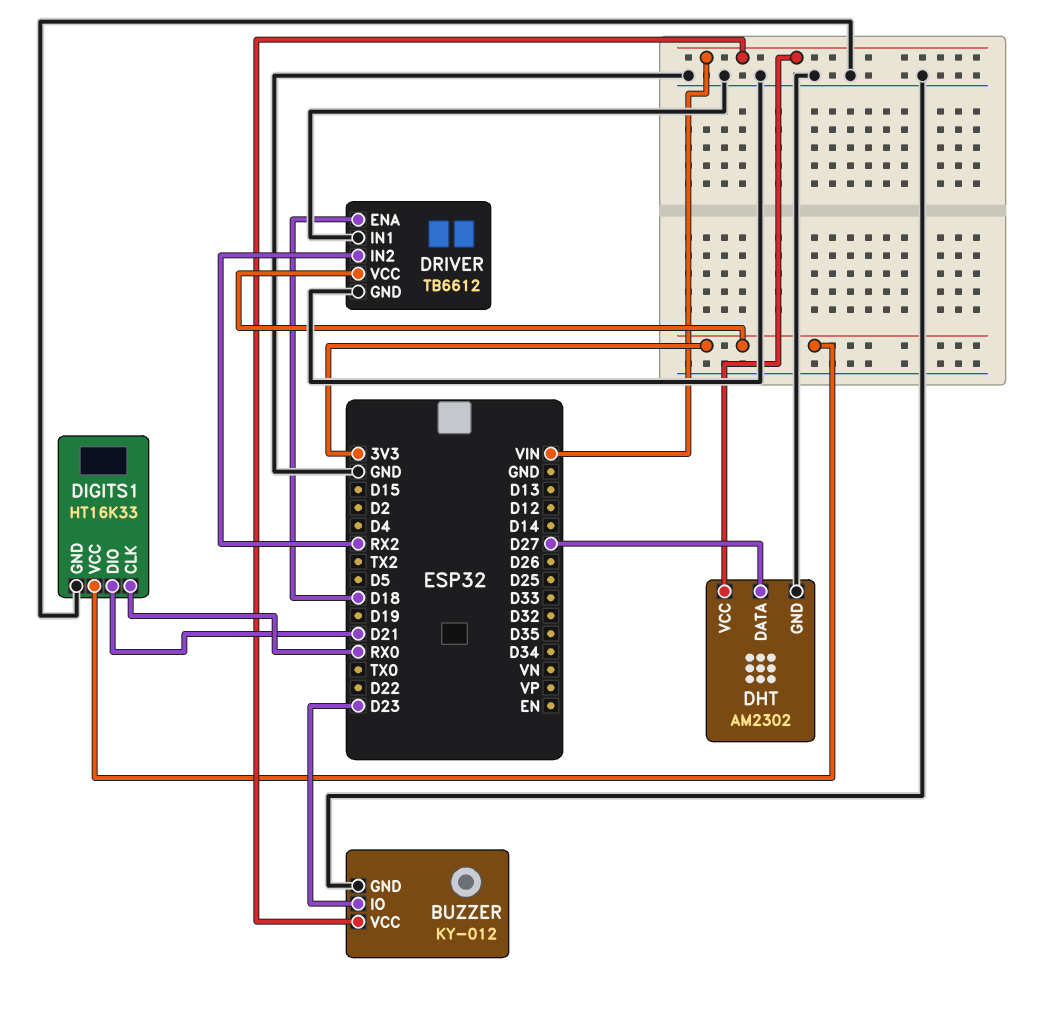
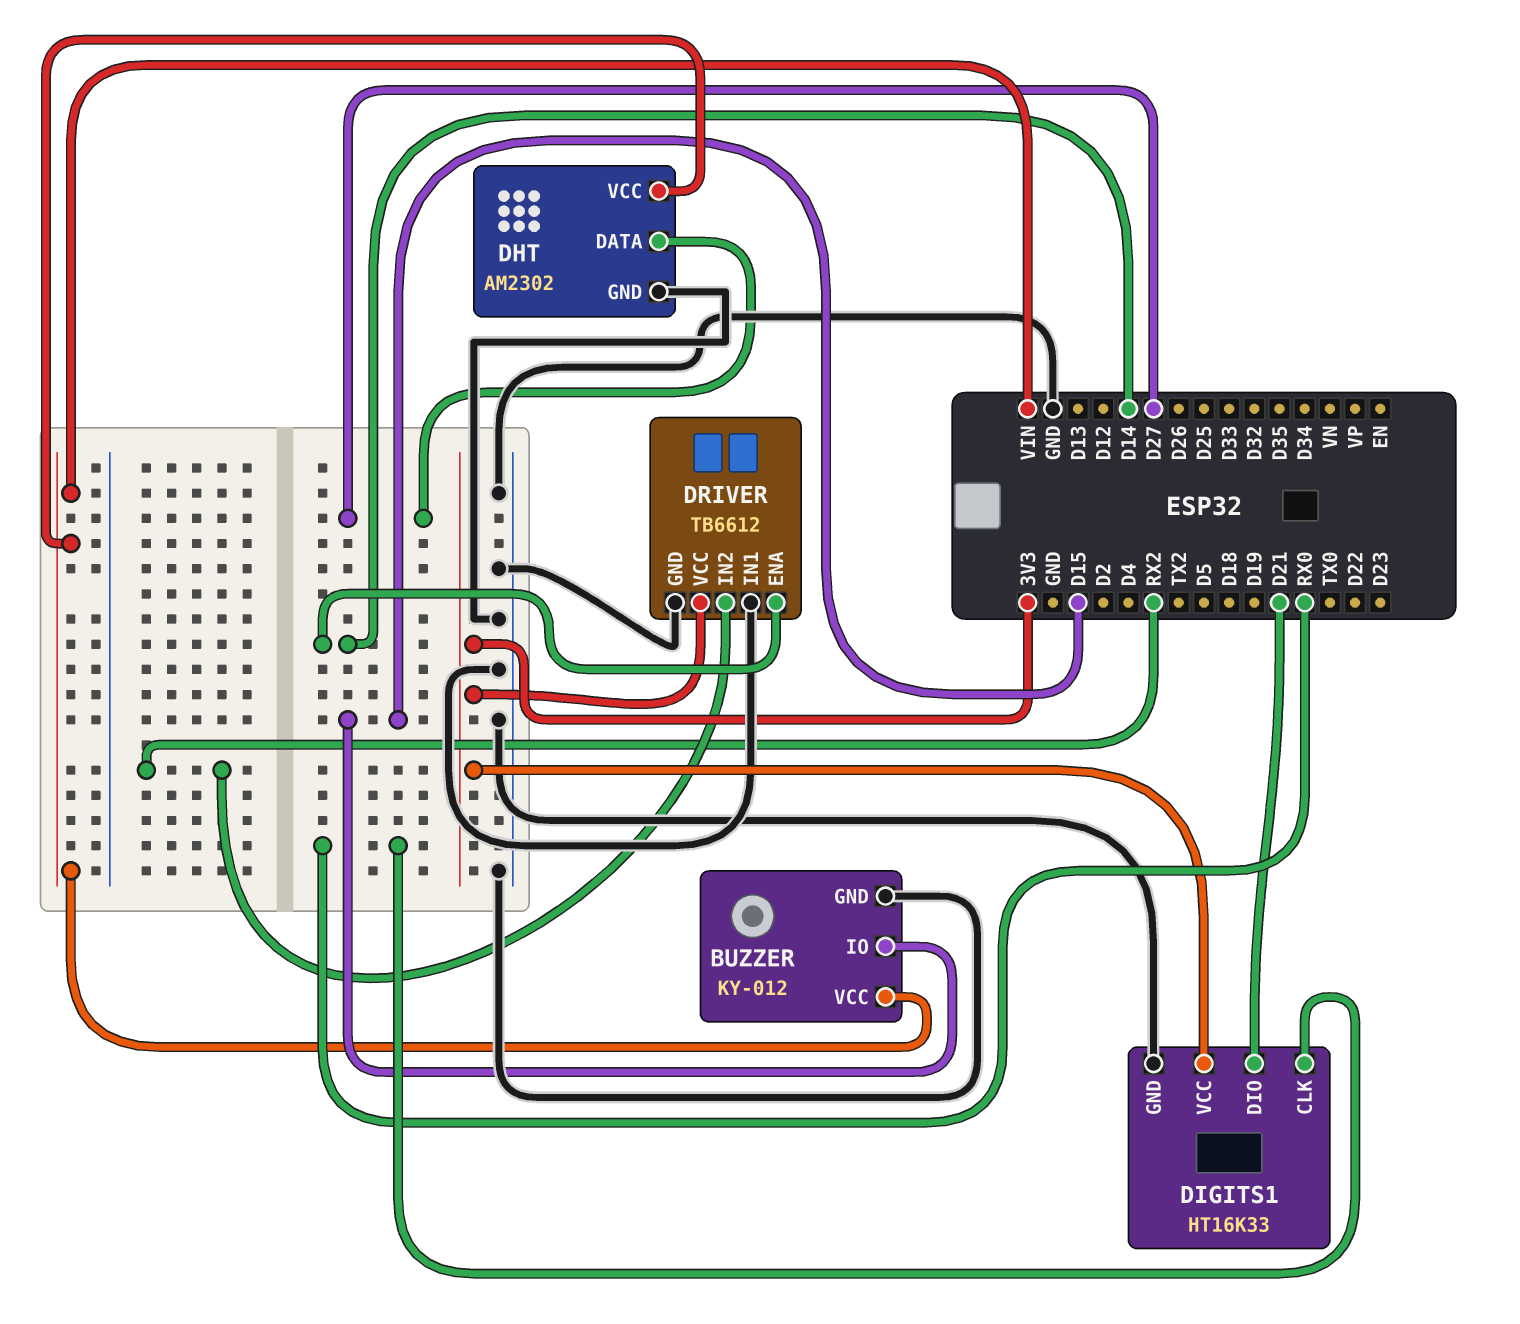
BUZZER pin IO: D23 -> D15
DRIVER pin ENA: D18 -> D14

